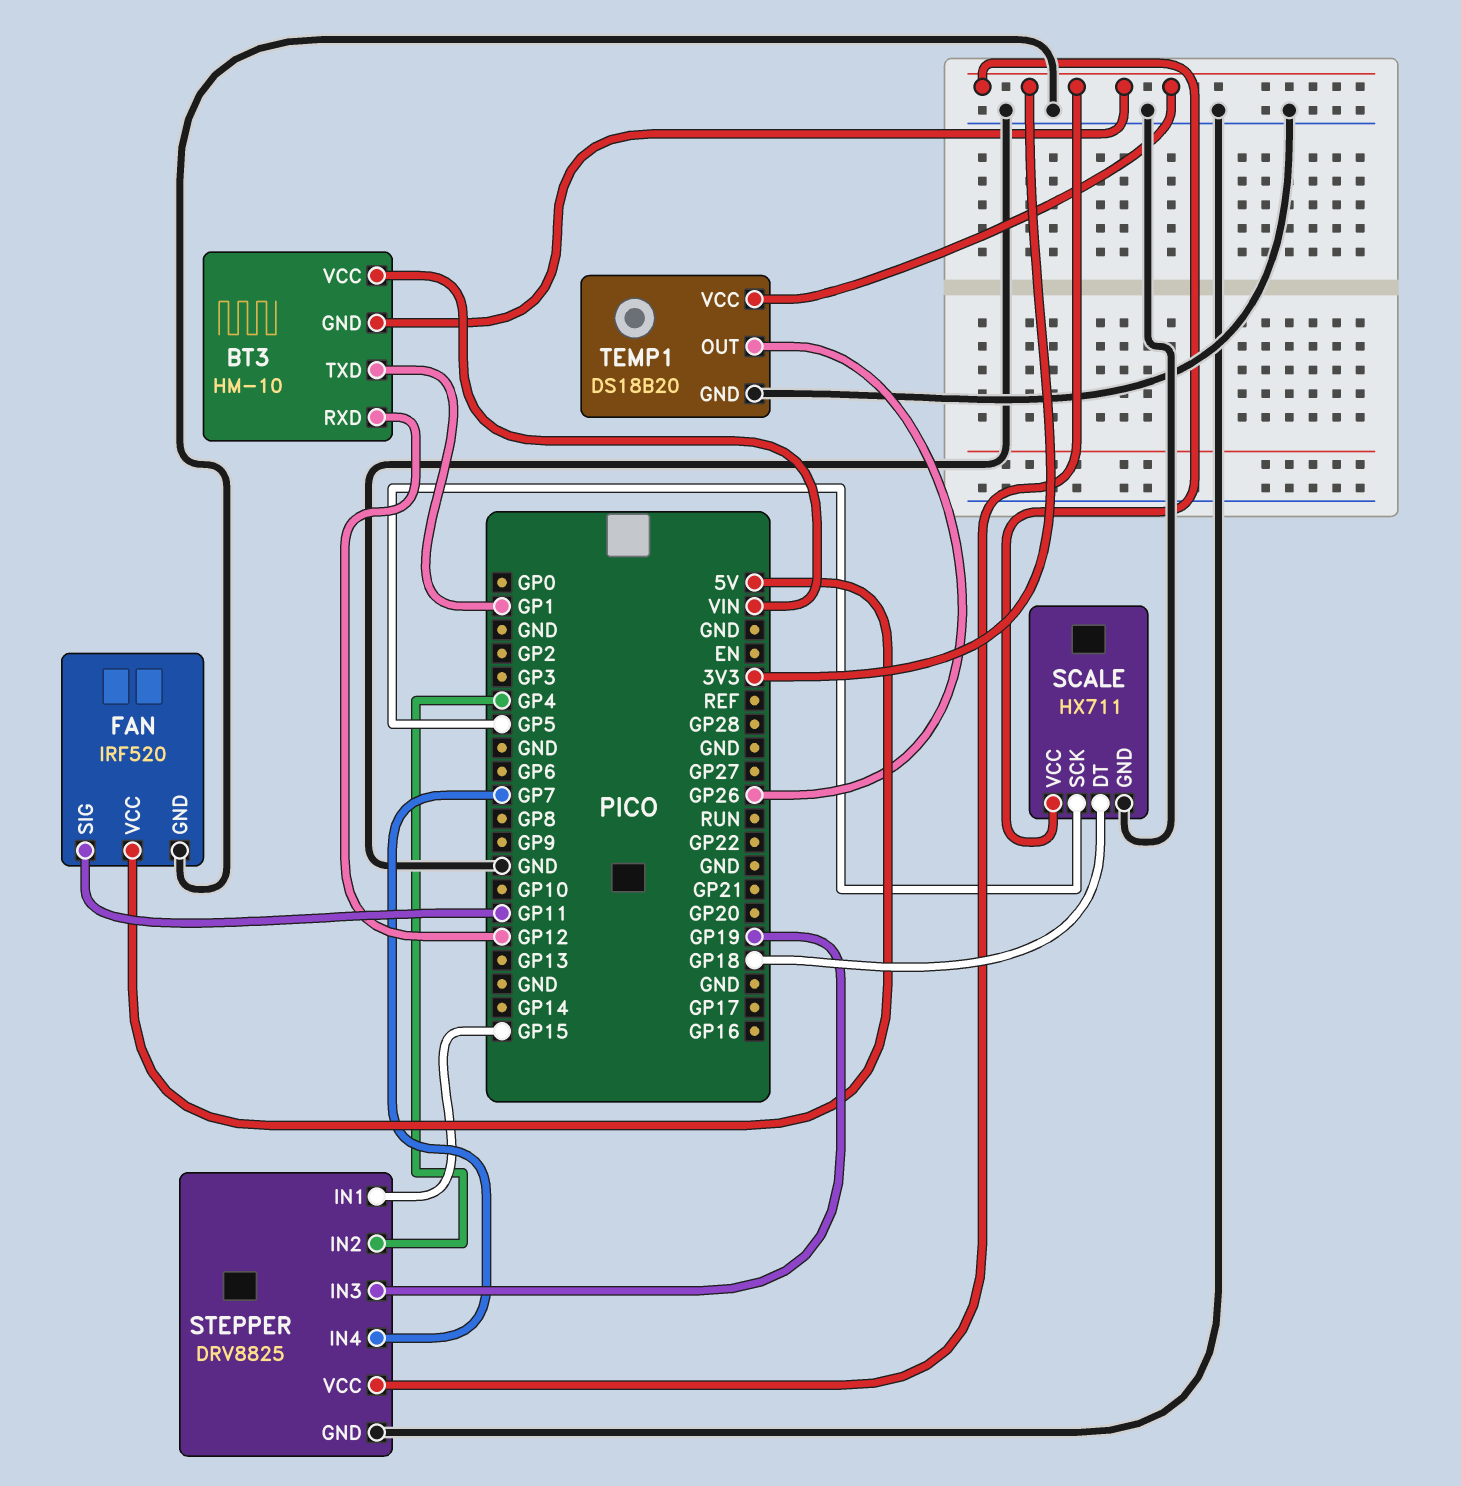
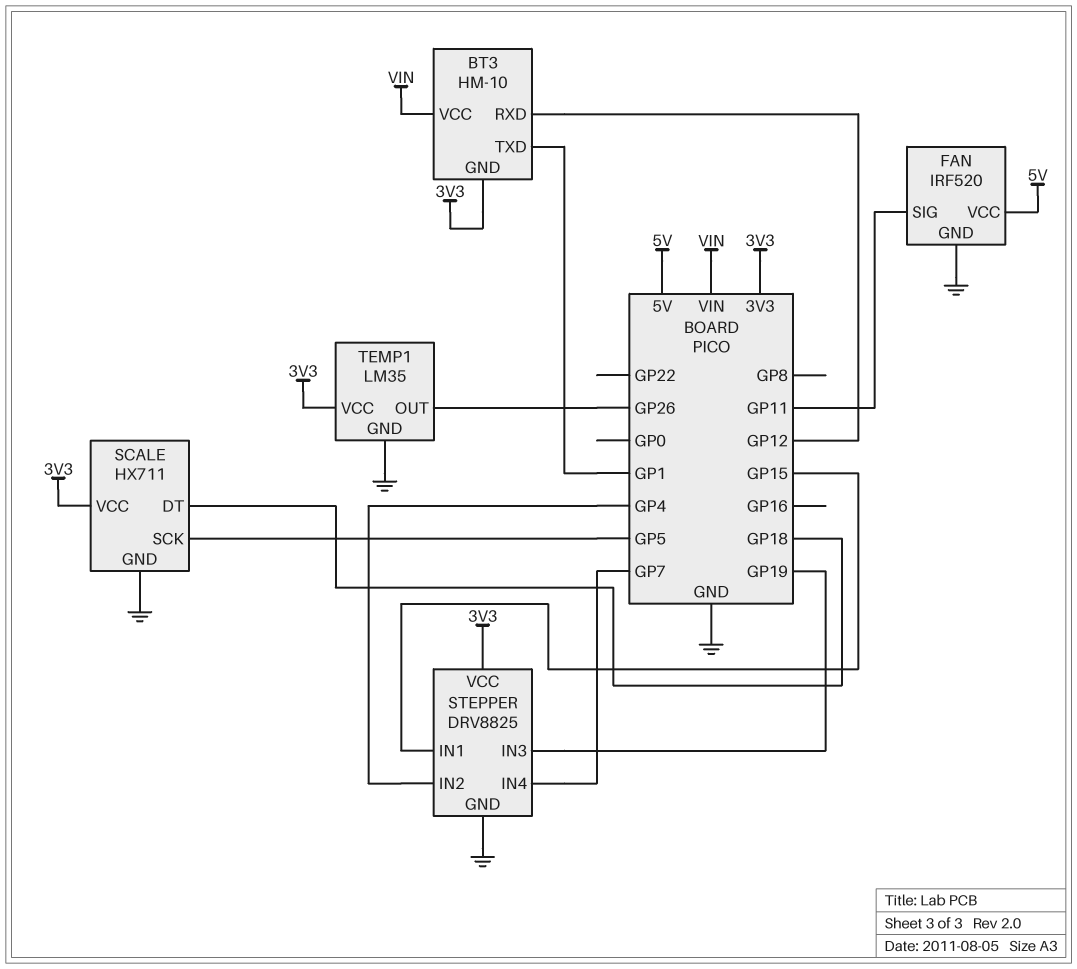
TEMP1: DS18B20 -> LM35

